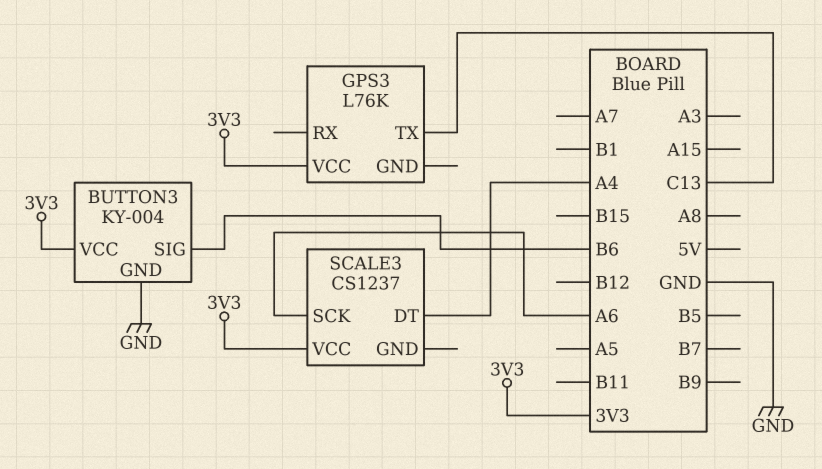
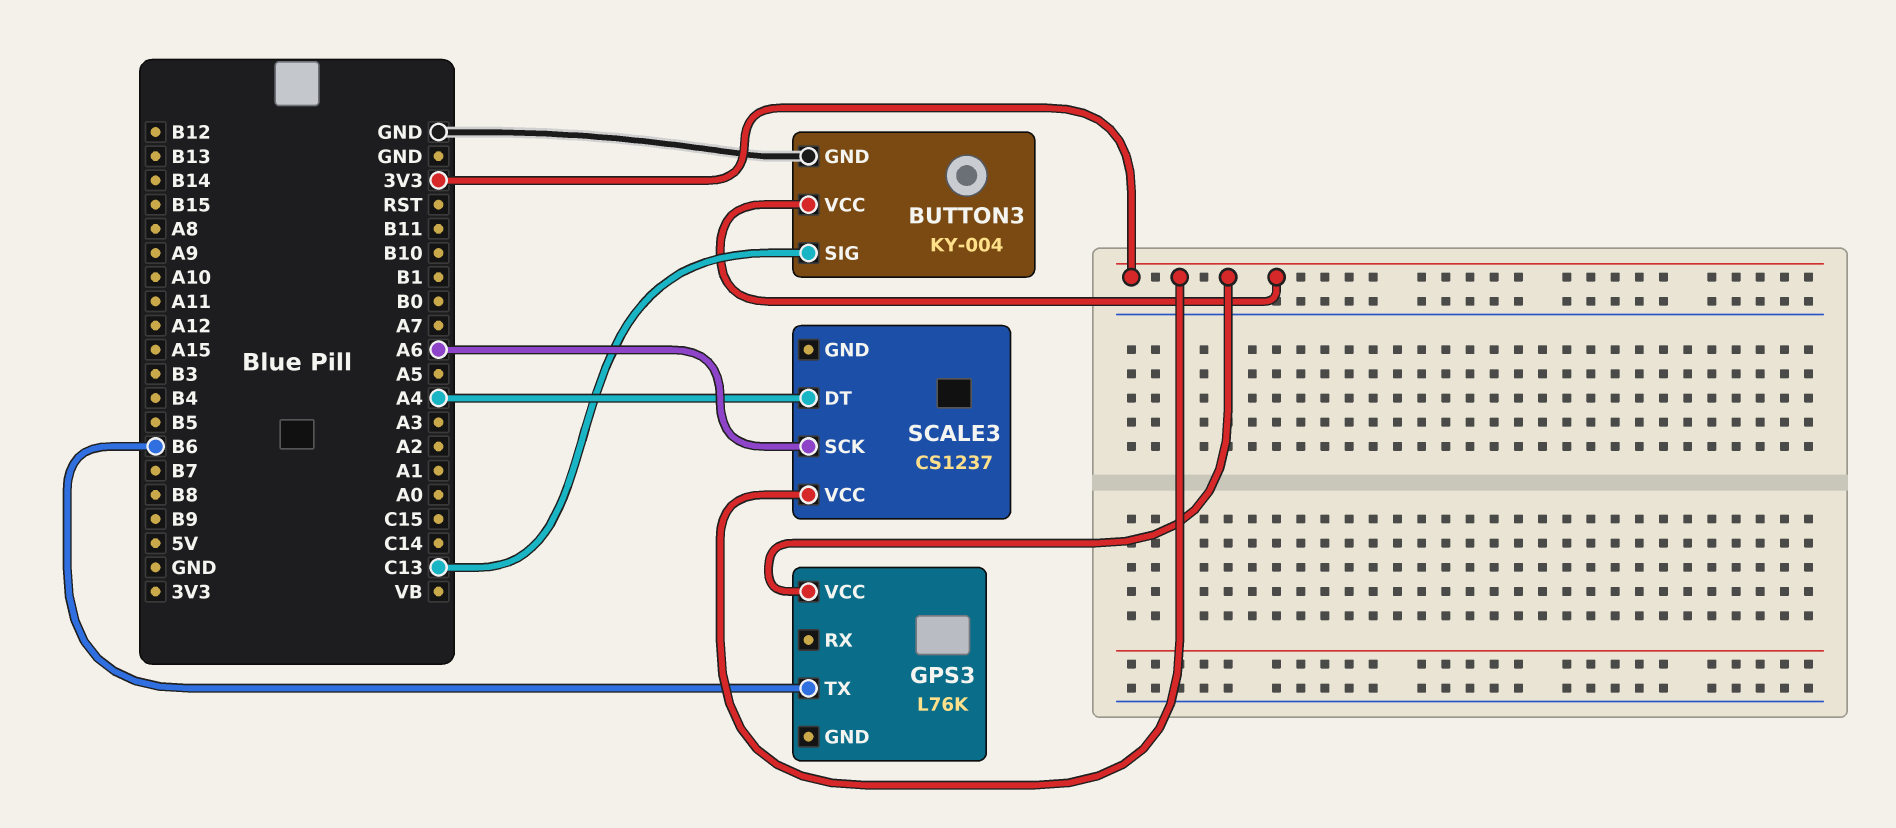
BUTTON3 pin SIG: B6 -> C13
GPS3 pin TX: C13 -> B6

